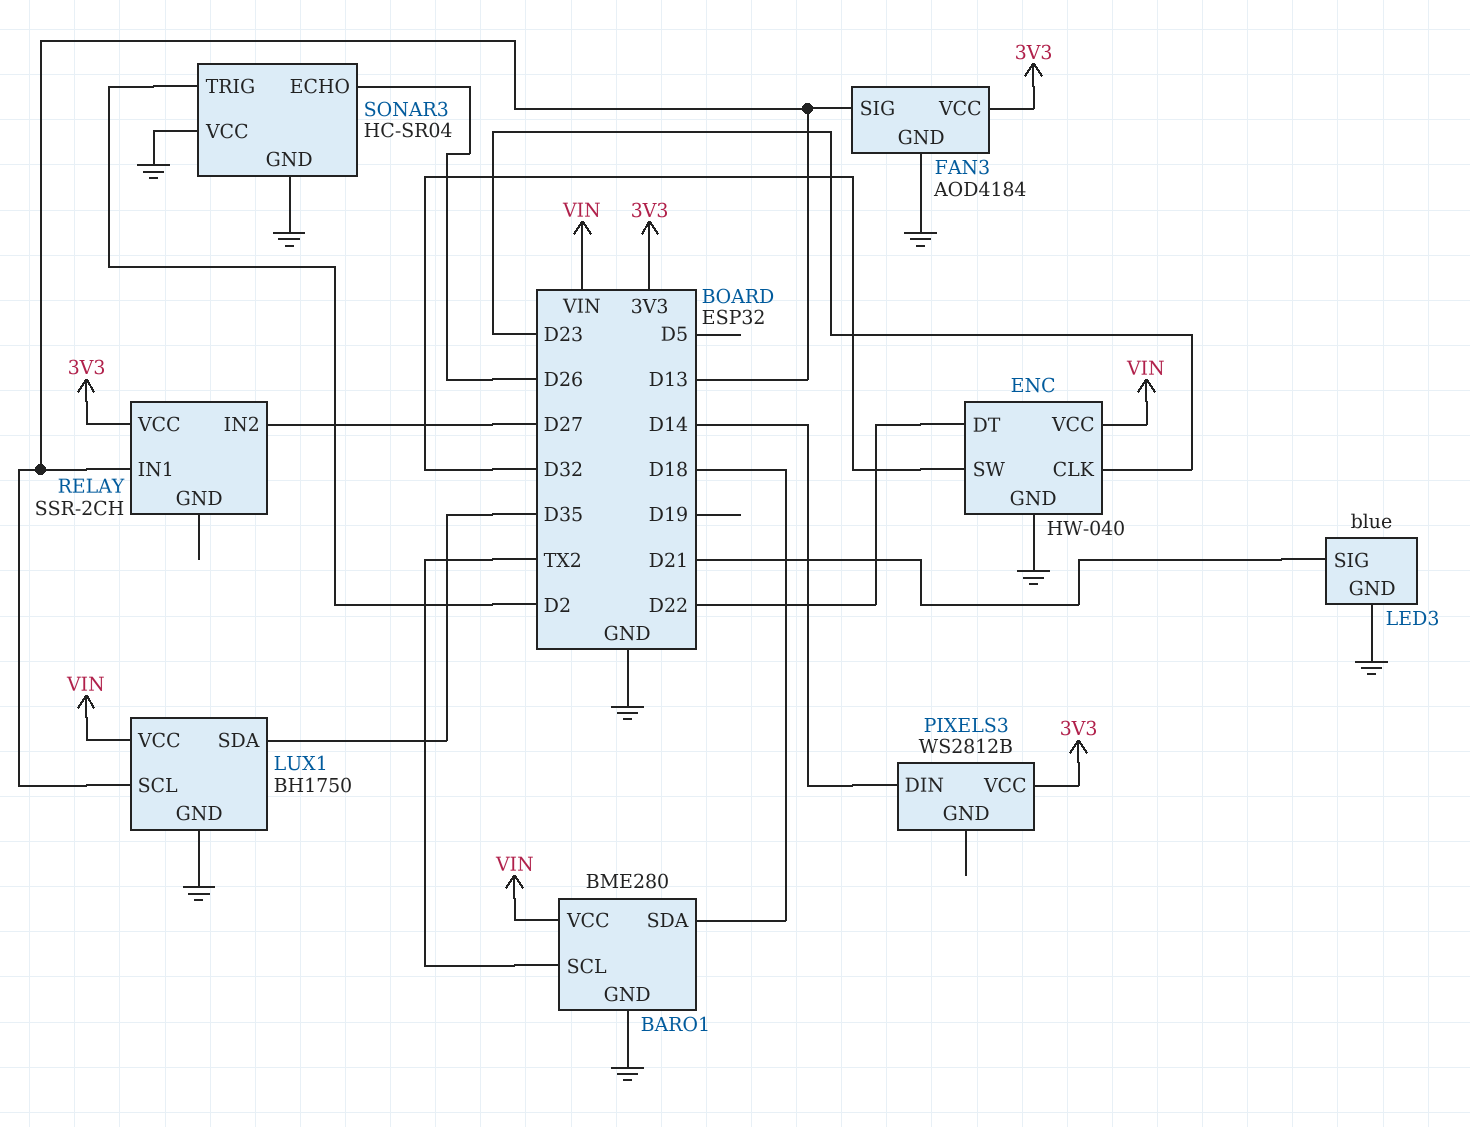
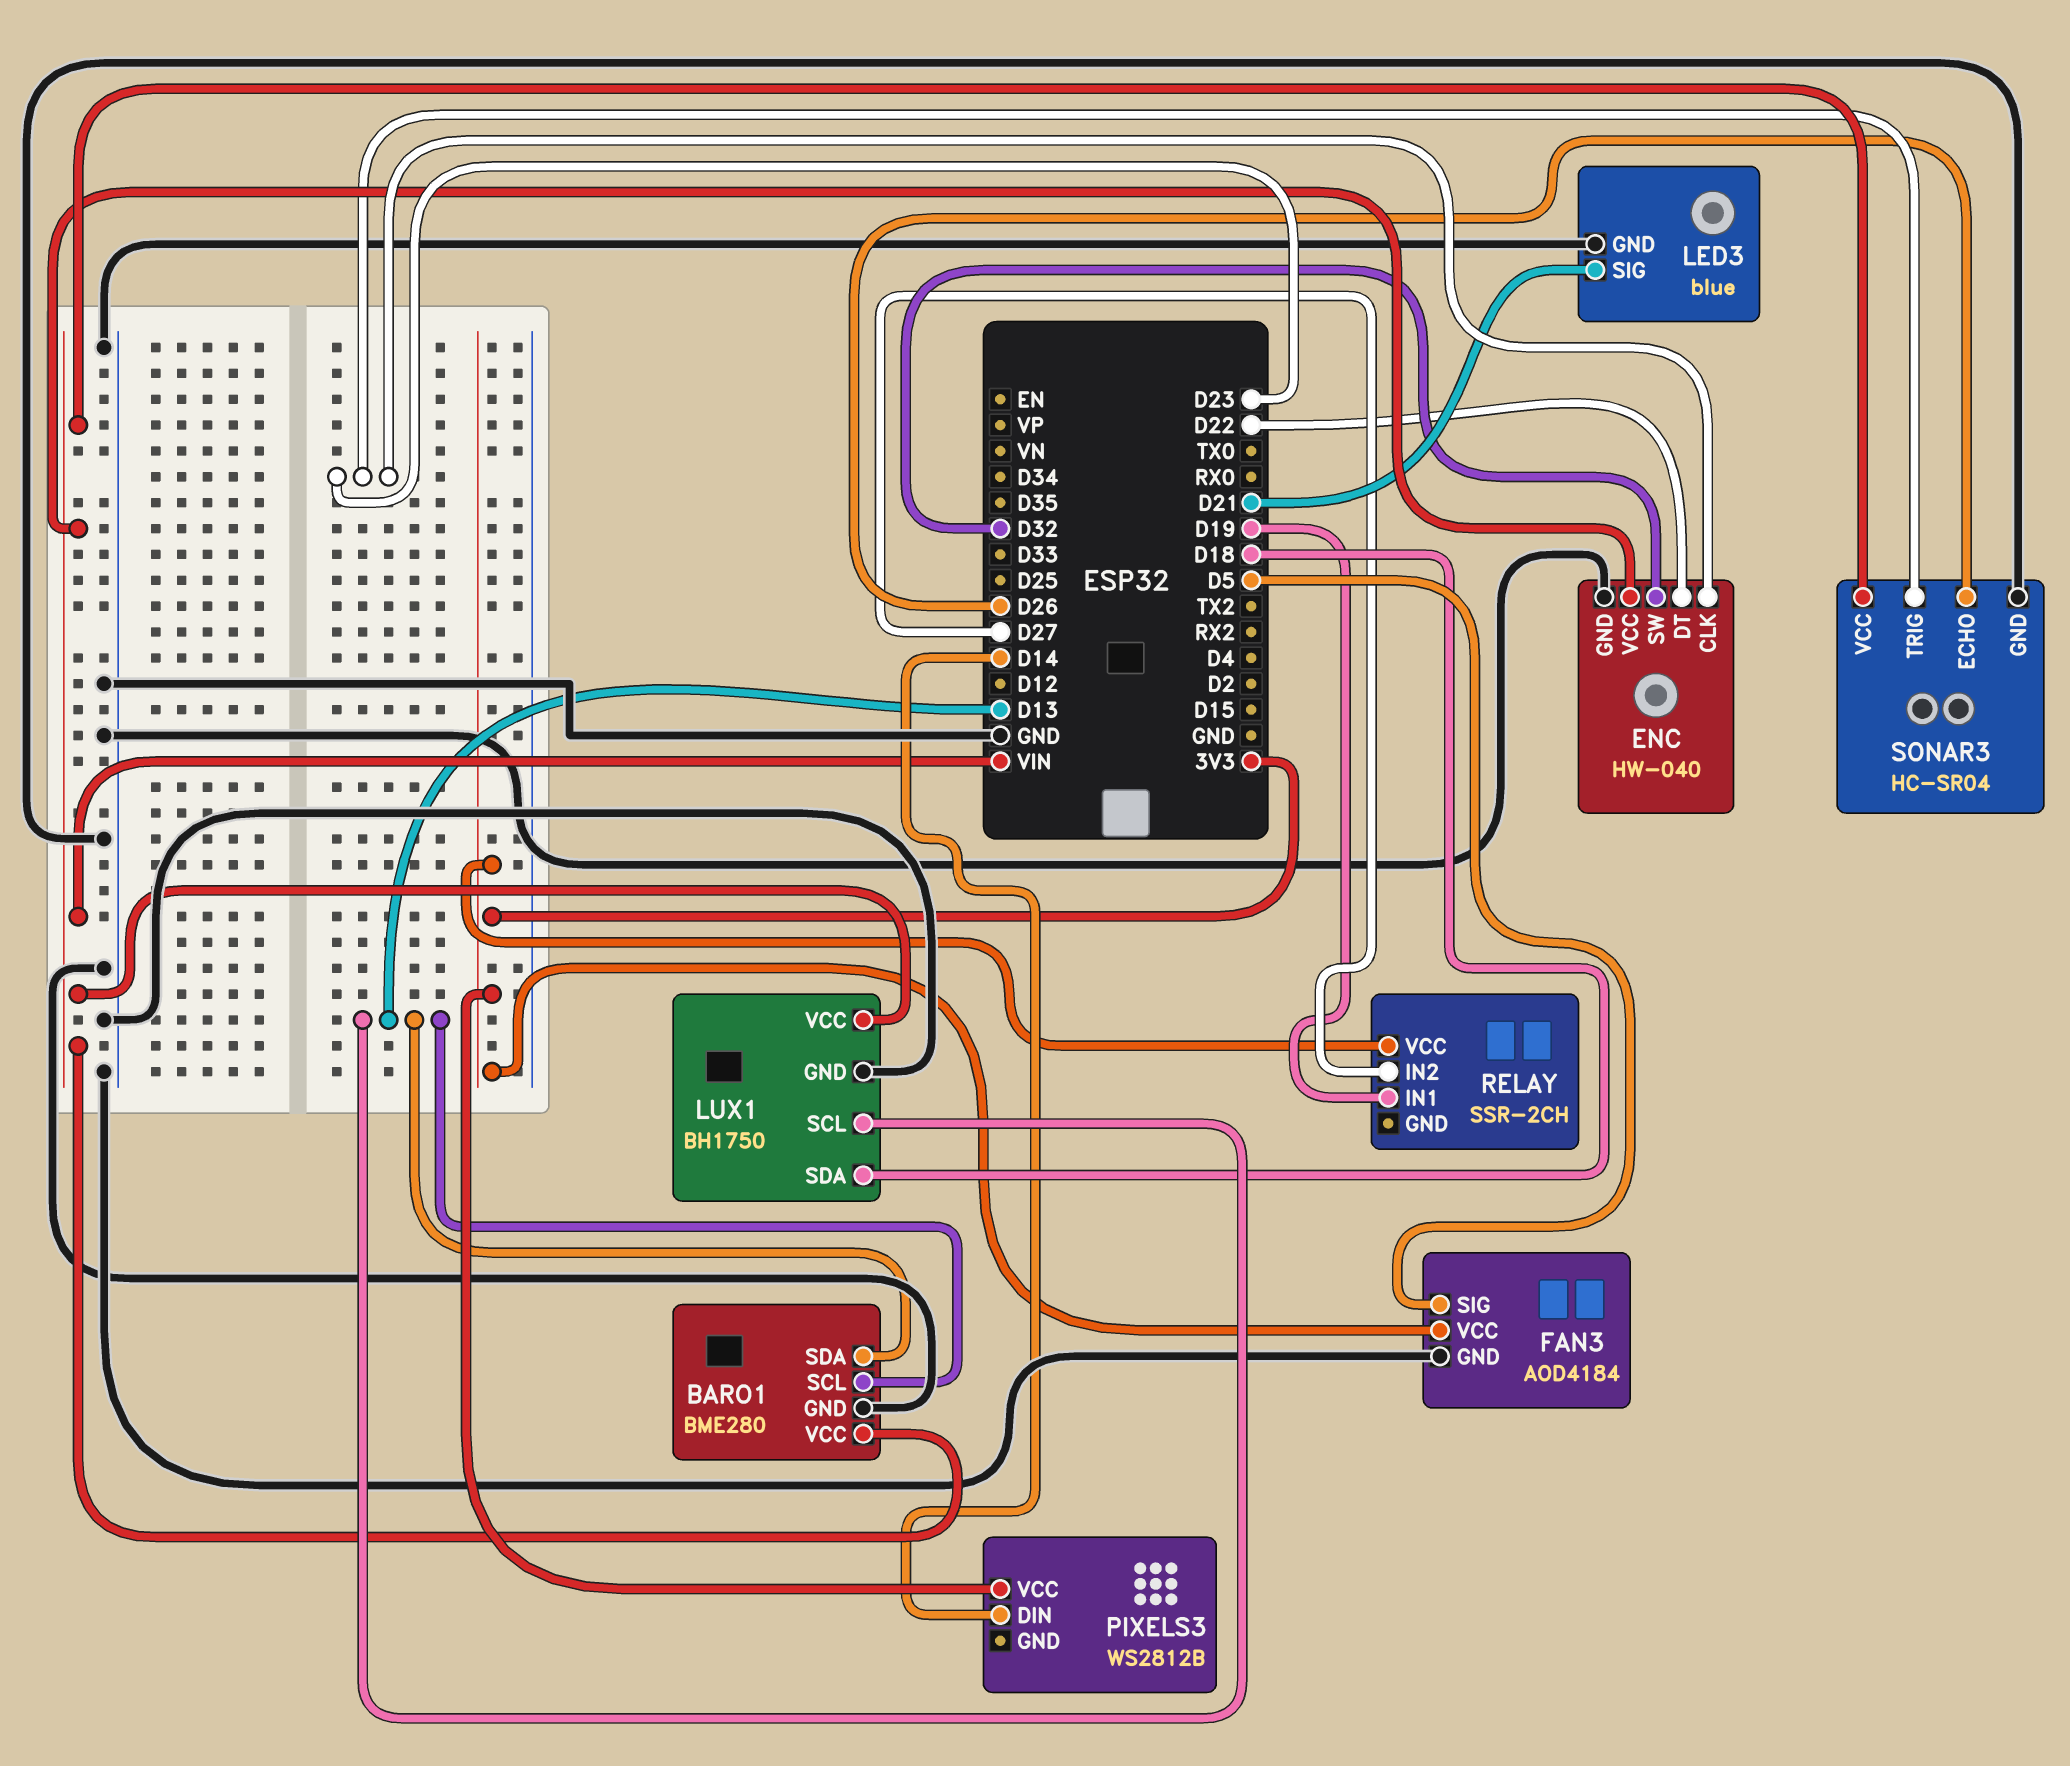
BARO1 pin SCL: TX2 -> D13
BARO1 pin SDA: D18 -> D13
FAN3 pin SIG: D13 -> D5
LUX1 pin SDA: D35 -> D18
RELAY pin IN1: D13 -> D19
SONAR3 pin TRIG: D2 -> D23
SONAR3 pin VCC: GND -> VIN

